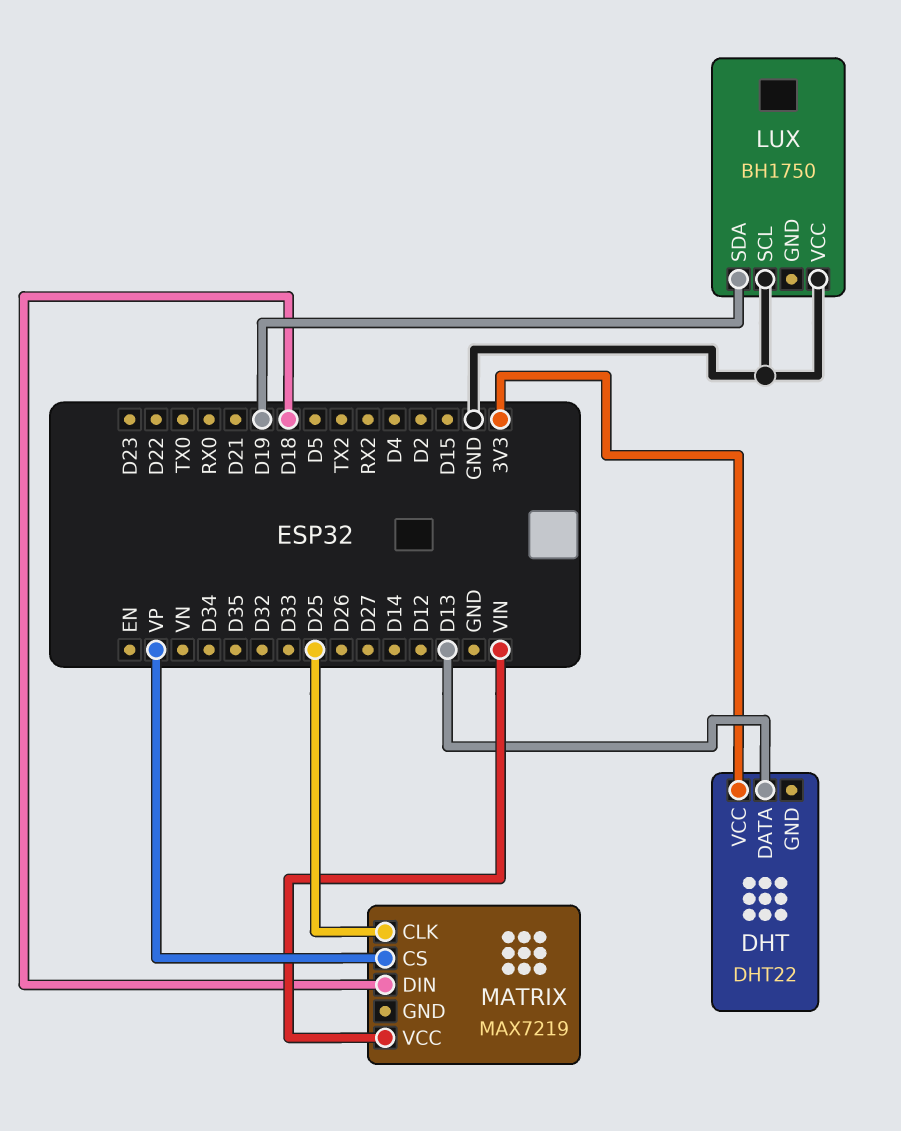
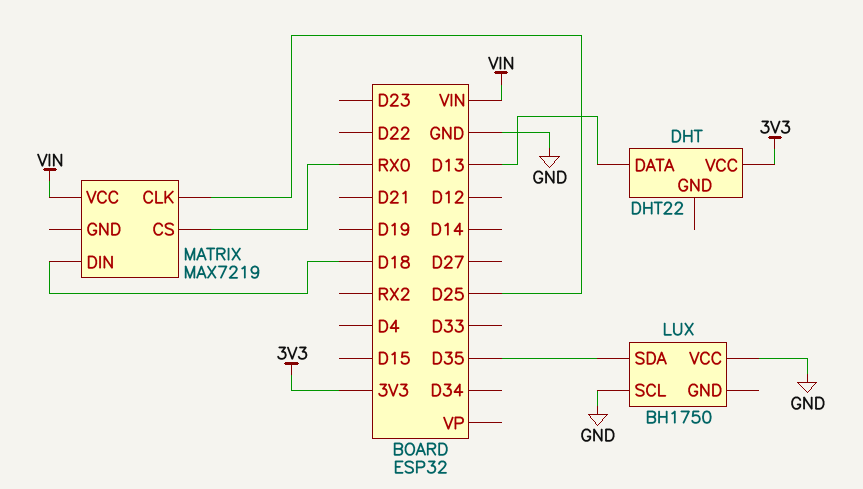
LUX pin SDA: D19 -> D35
MATRIX pin CS: VP -> RX0

